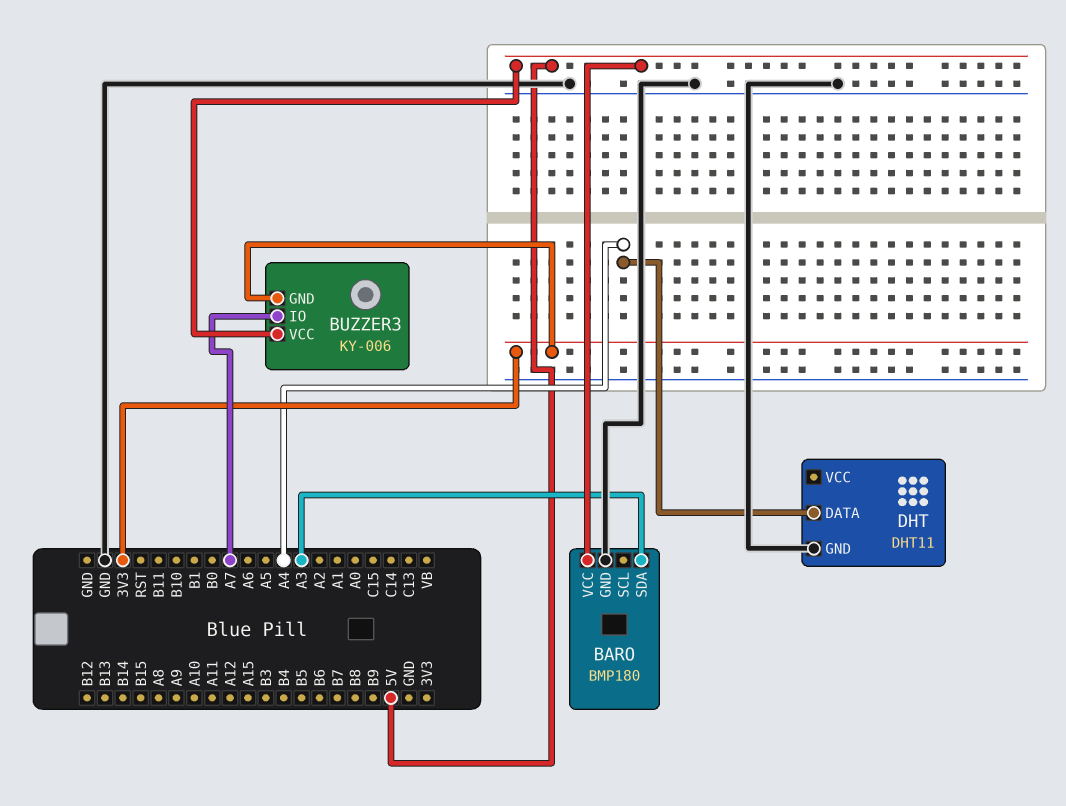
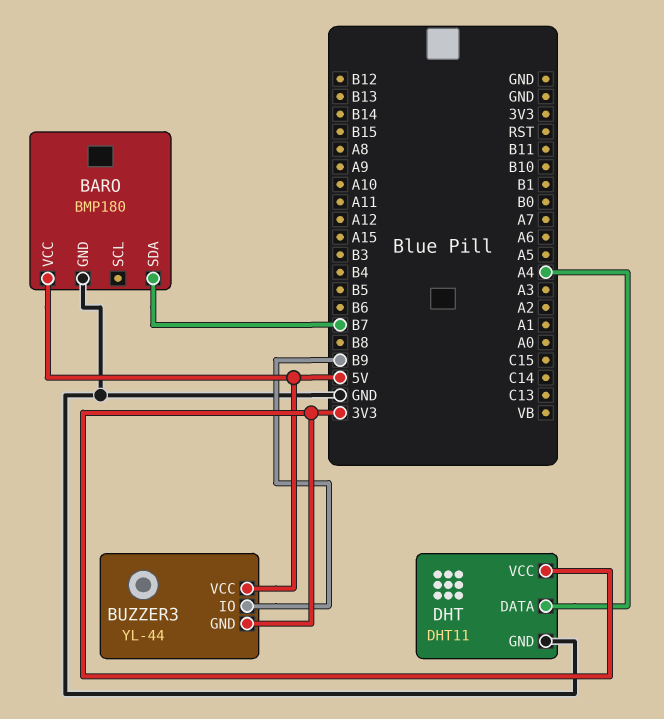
BARO pin SDA: A3 -> B7
BUZZER3: KY-006 -> YL-44
BUZZER3 pin IO: A7 -> B9
DHT pin VCC: none -> 3V3

